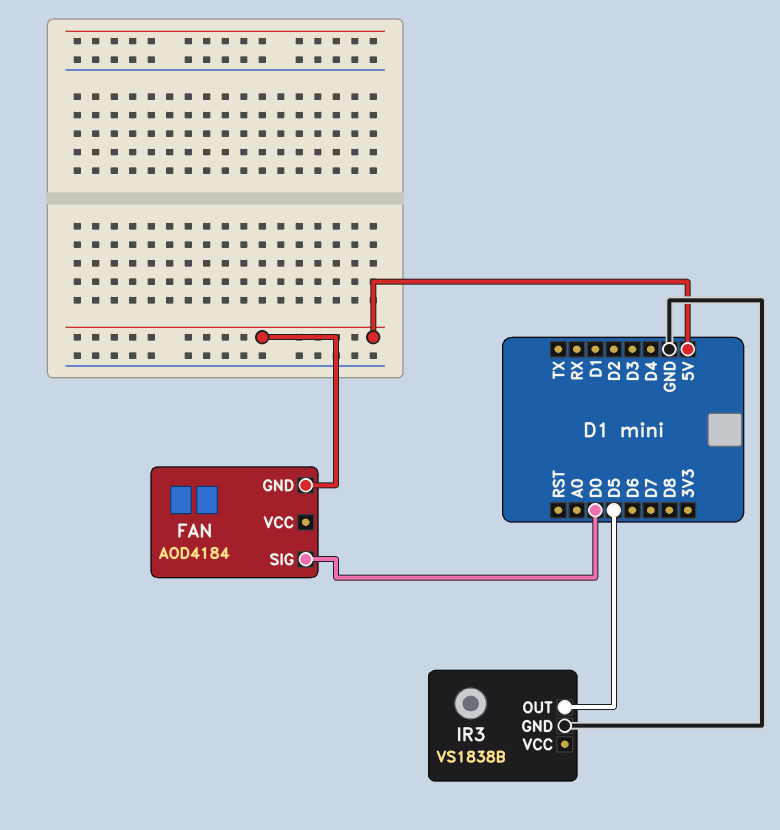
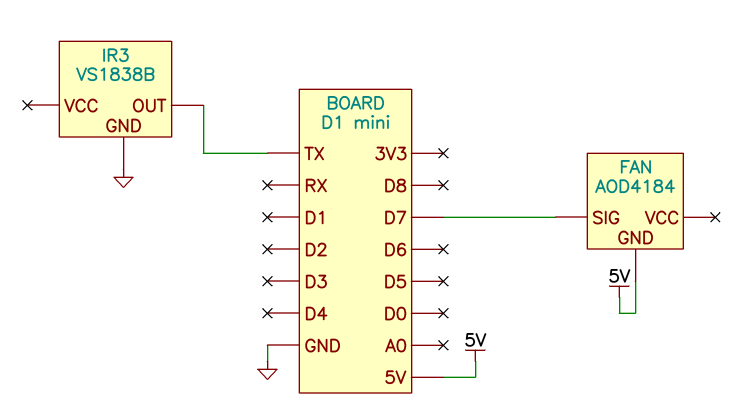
FAN pin SIG: D0 -> D7
IR3 pin OUT: D5 -> TX

